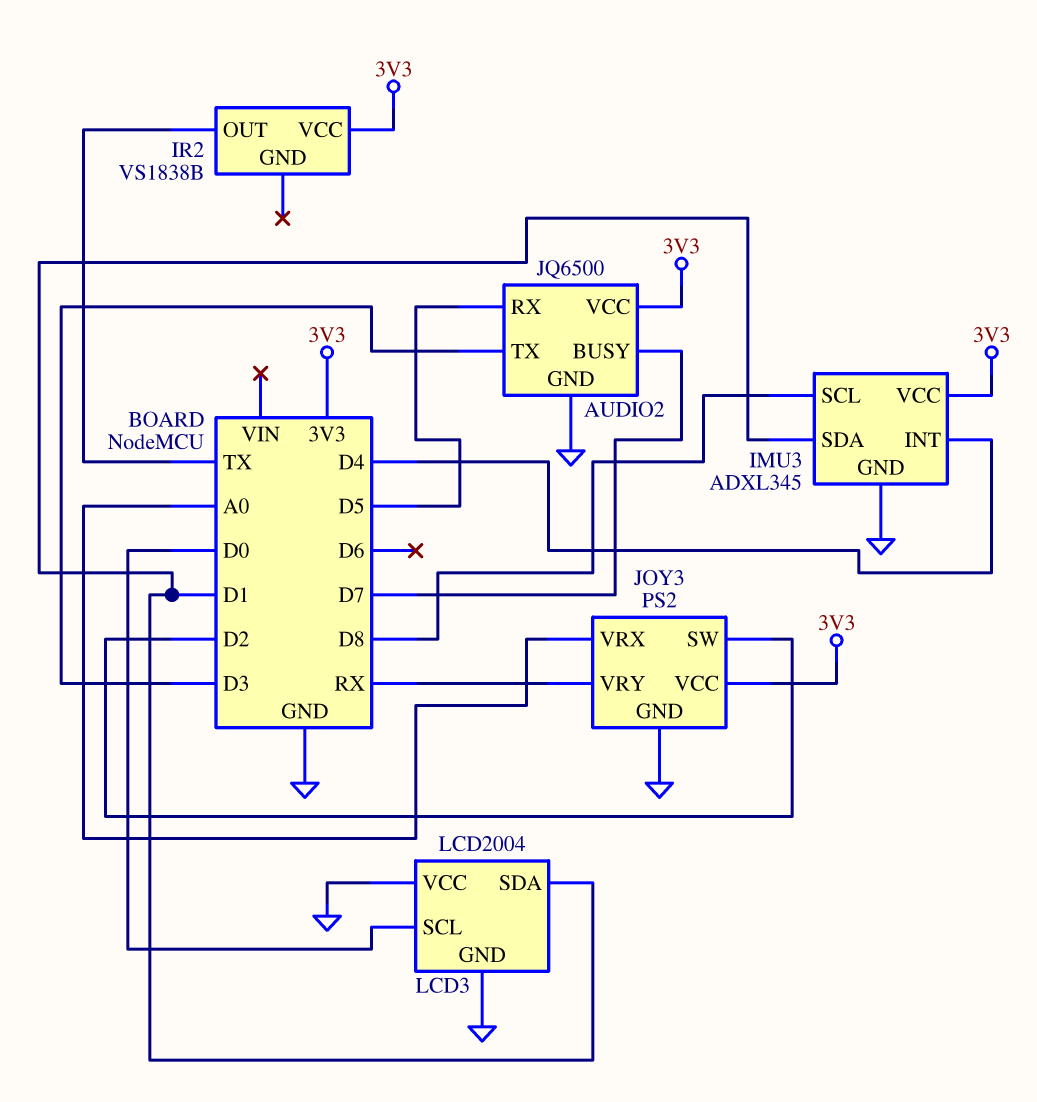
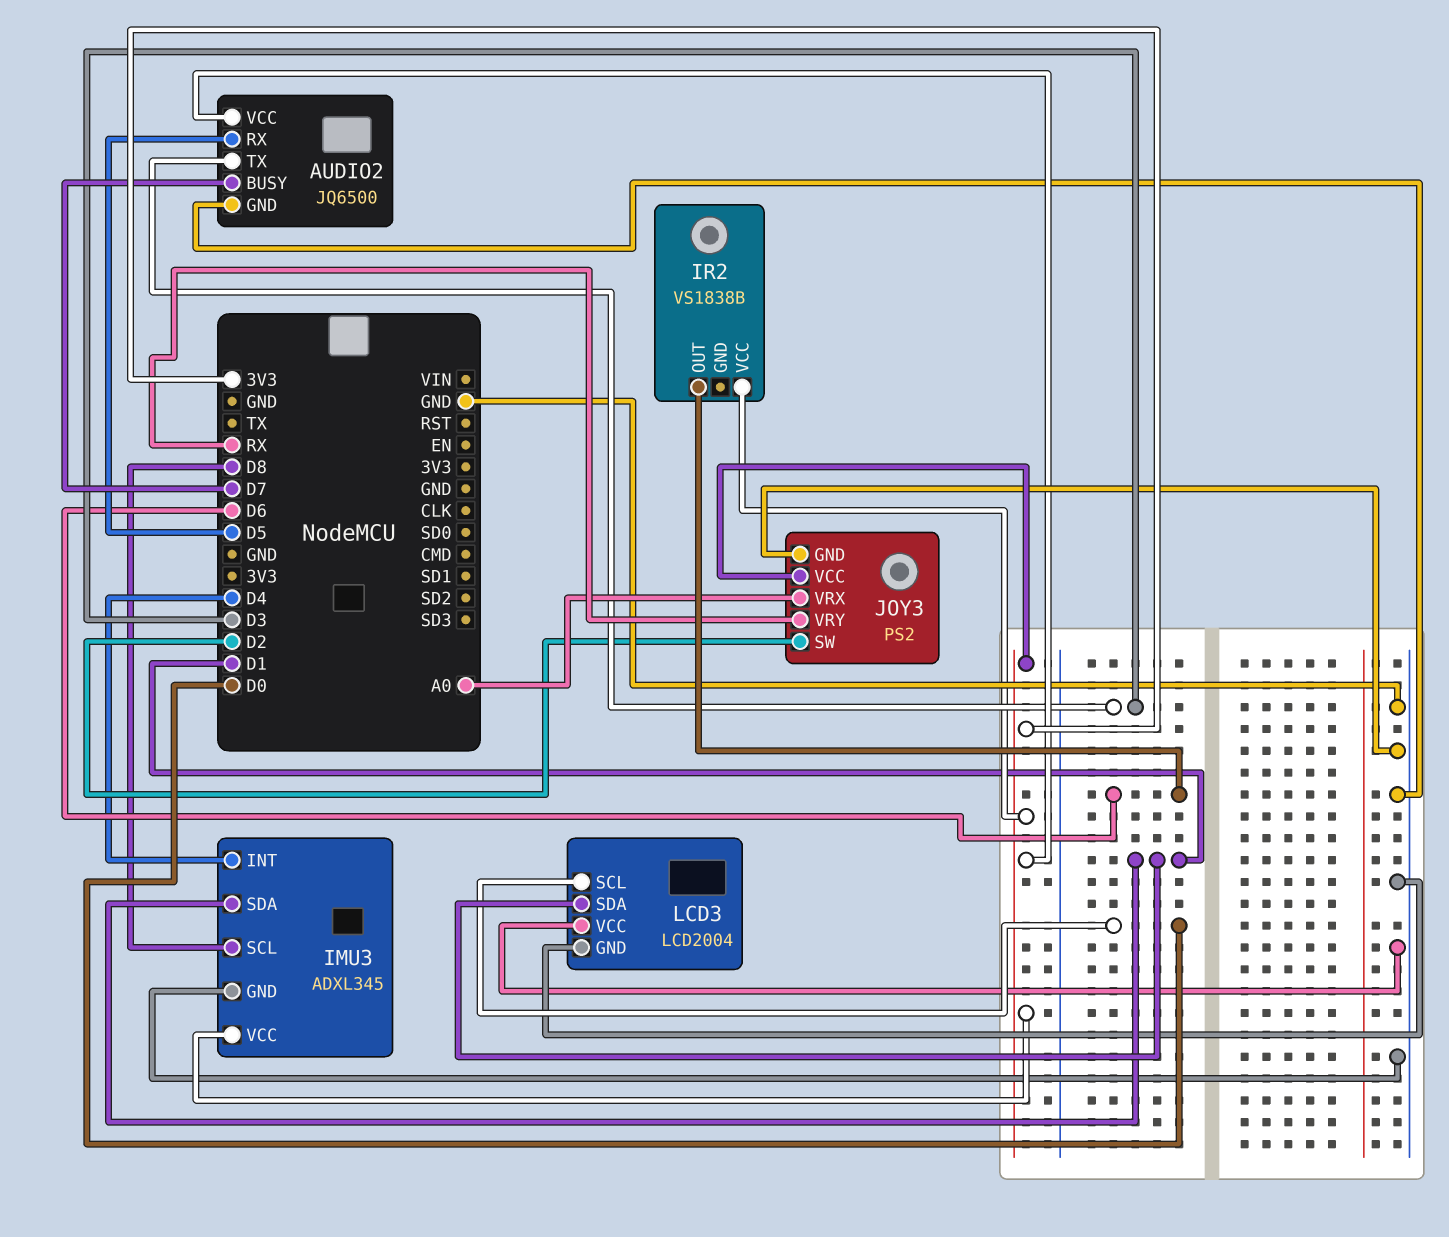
IR2 pin OUT: TX -> D6

